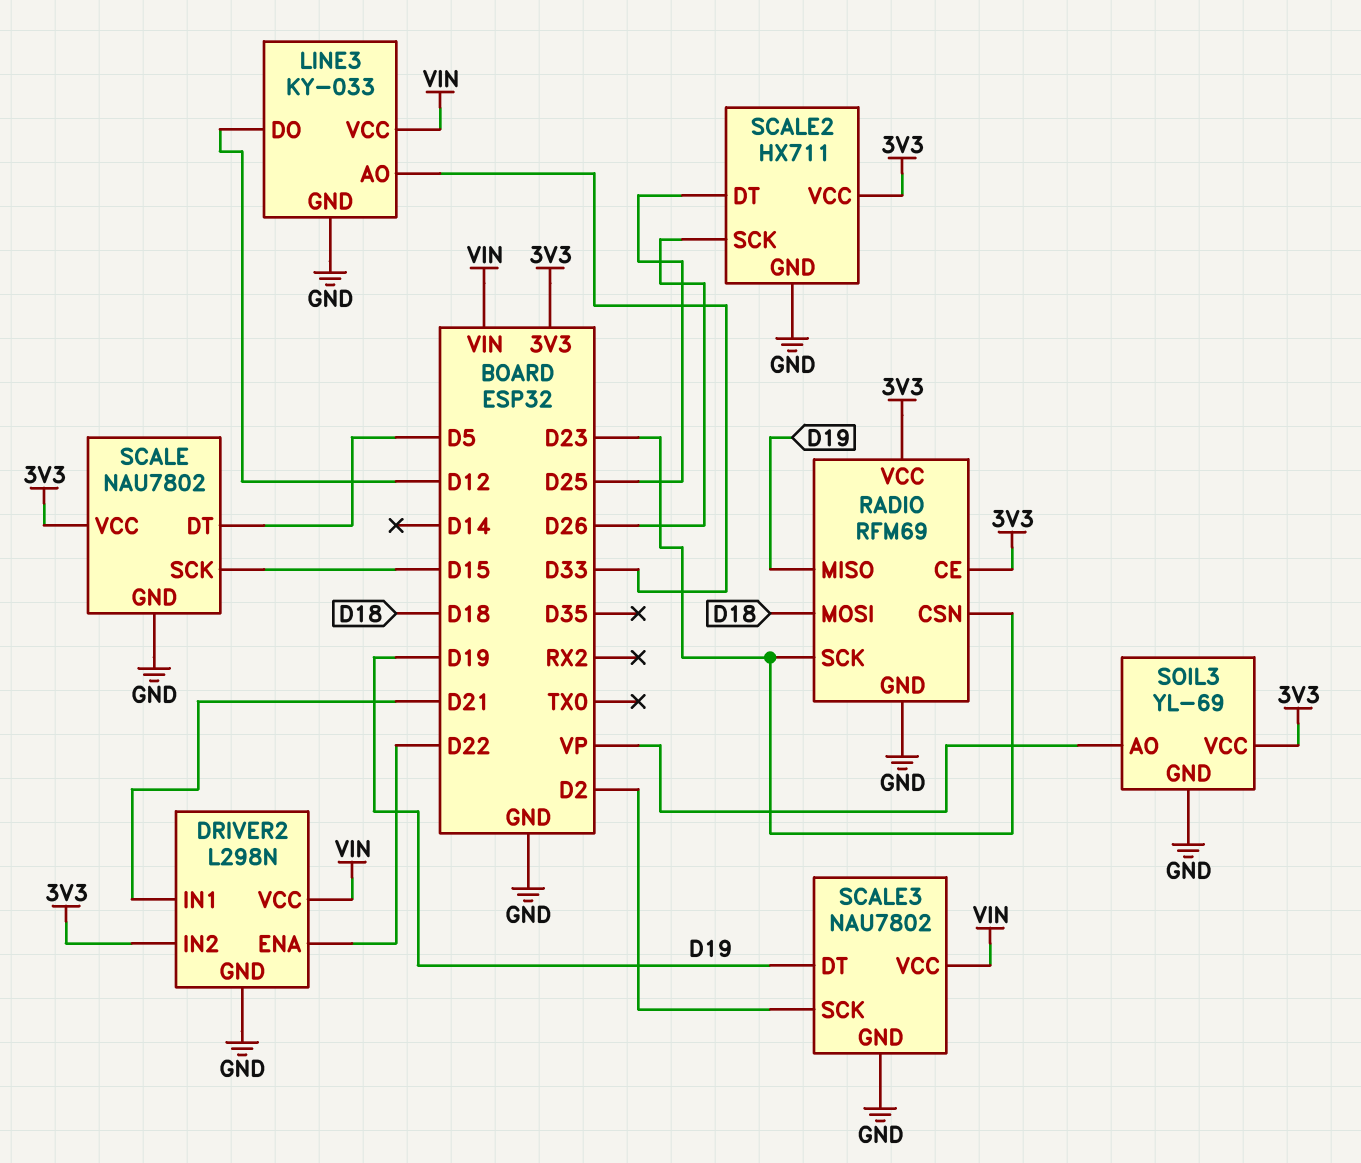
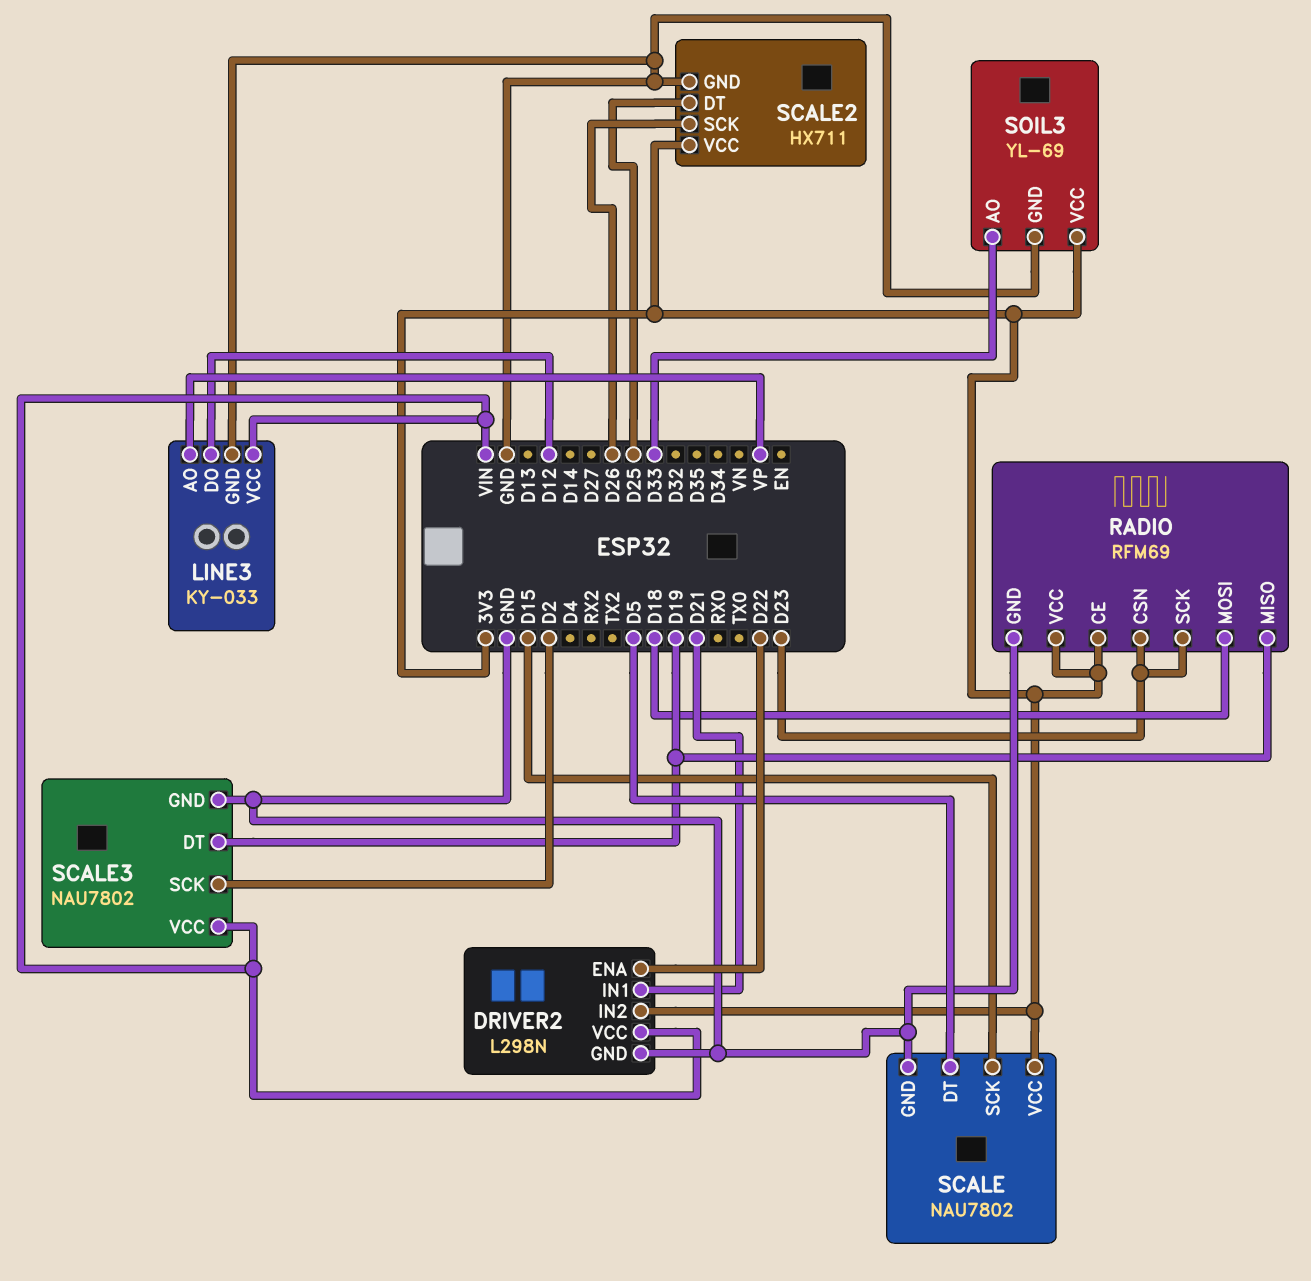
LINE3 pin AO: D33 -> VP
SOIL3 pin AO: VP -> D33

